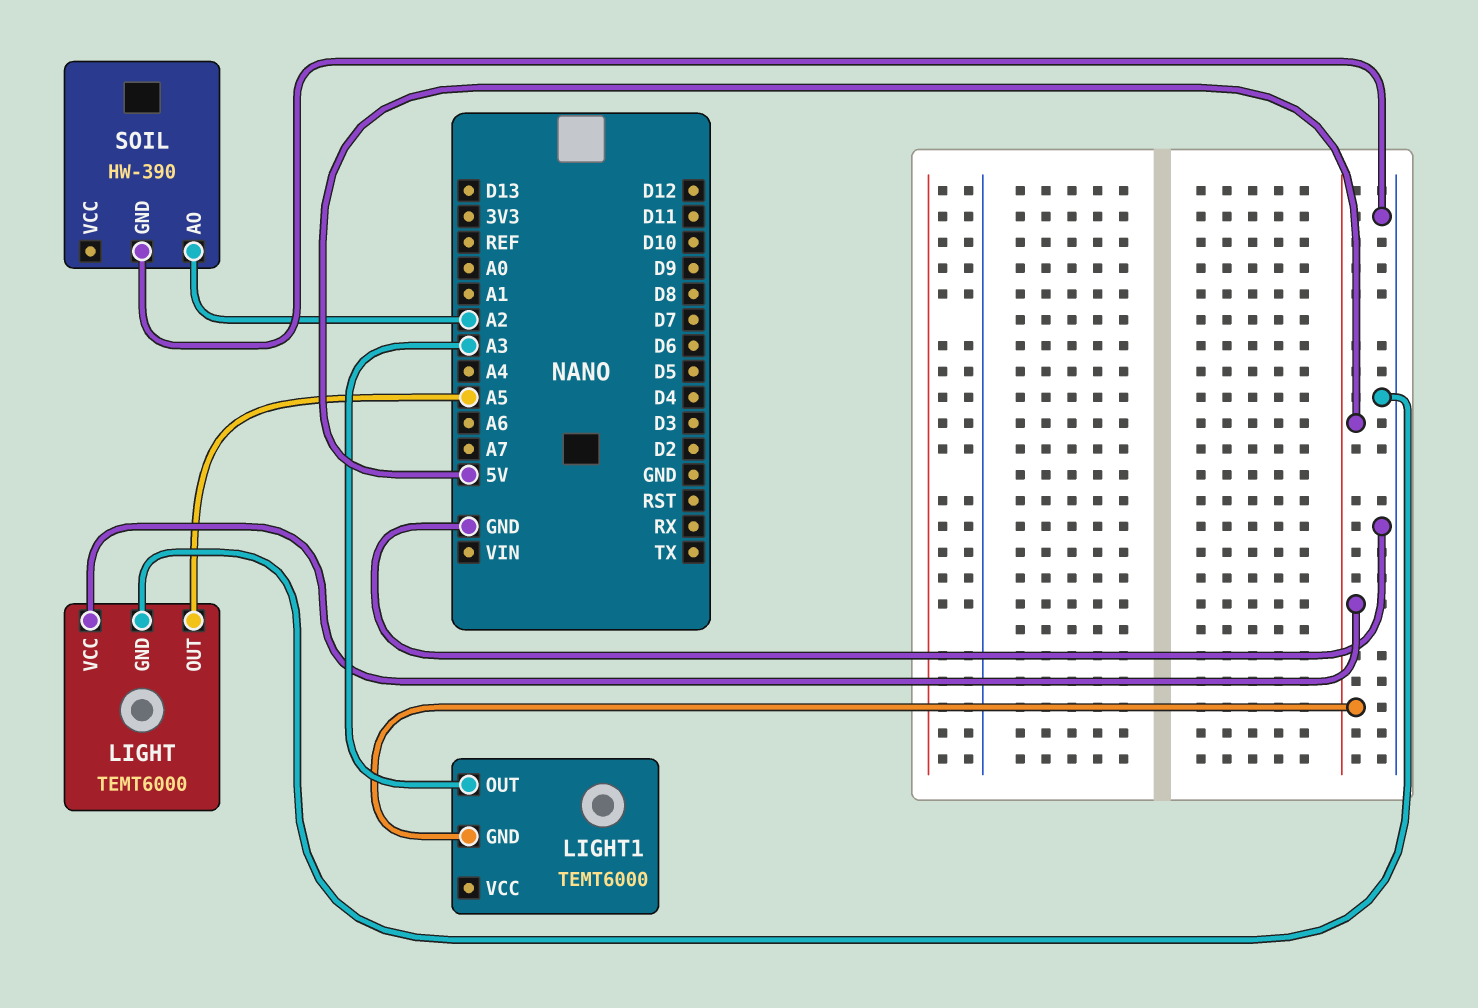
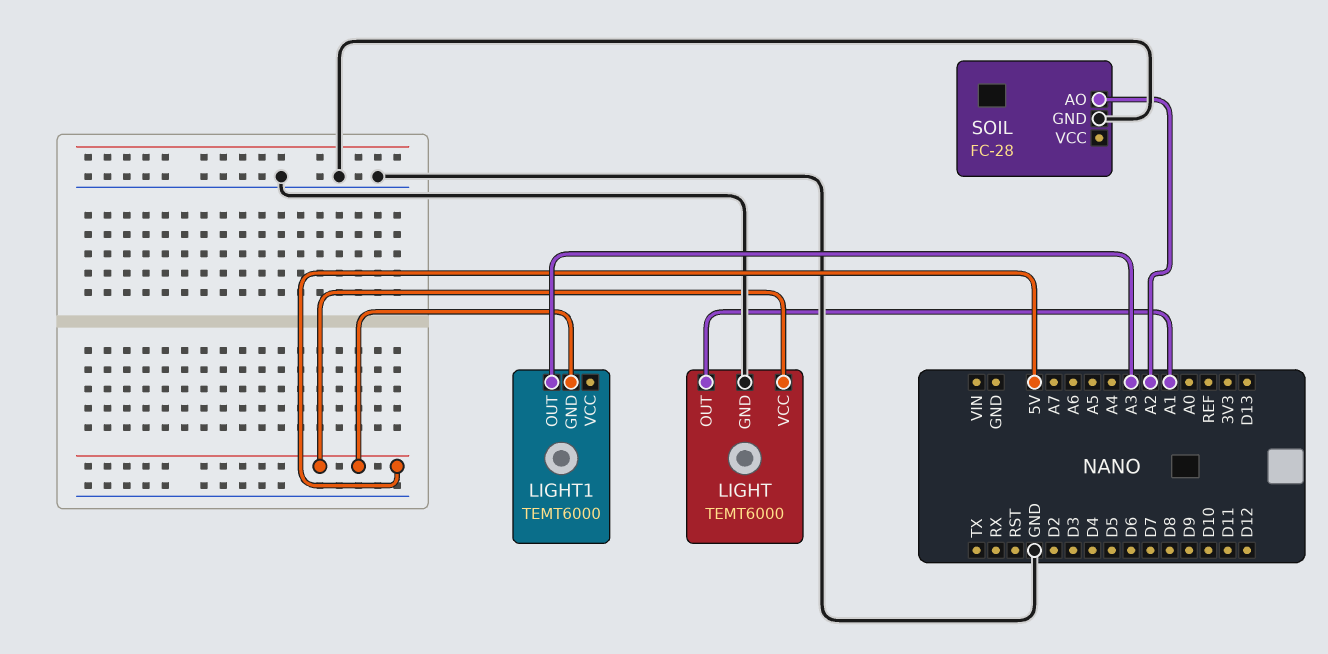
LIGHT pin OUT: A5 -> A1
SOIL: HW-390 -> FC-28

